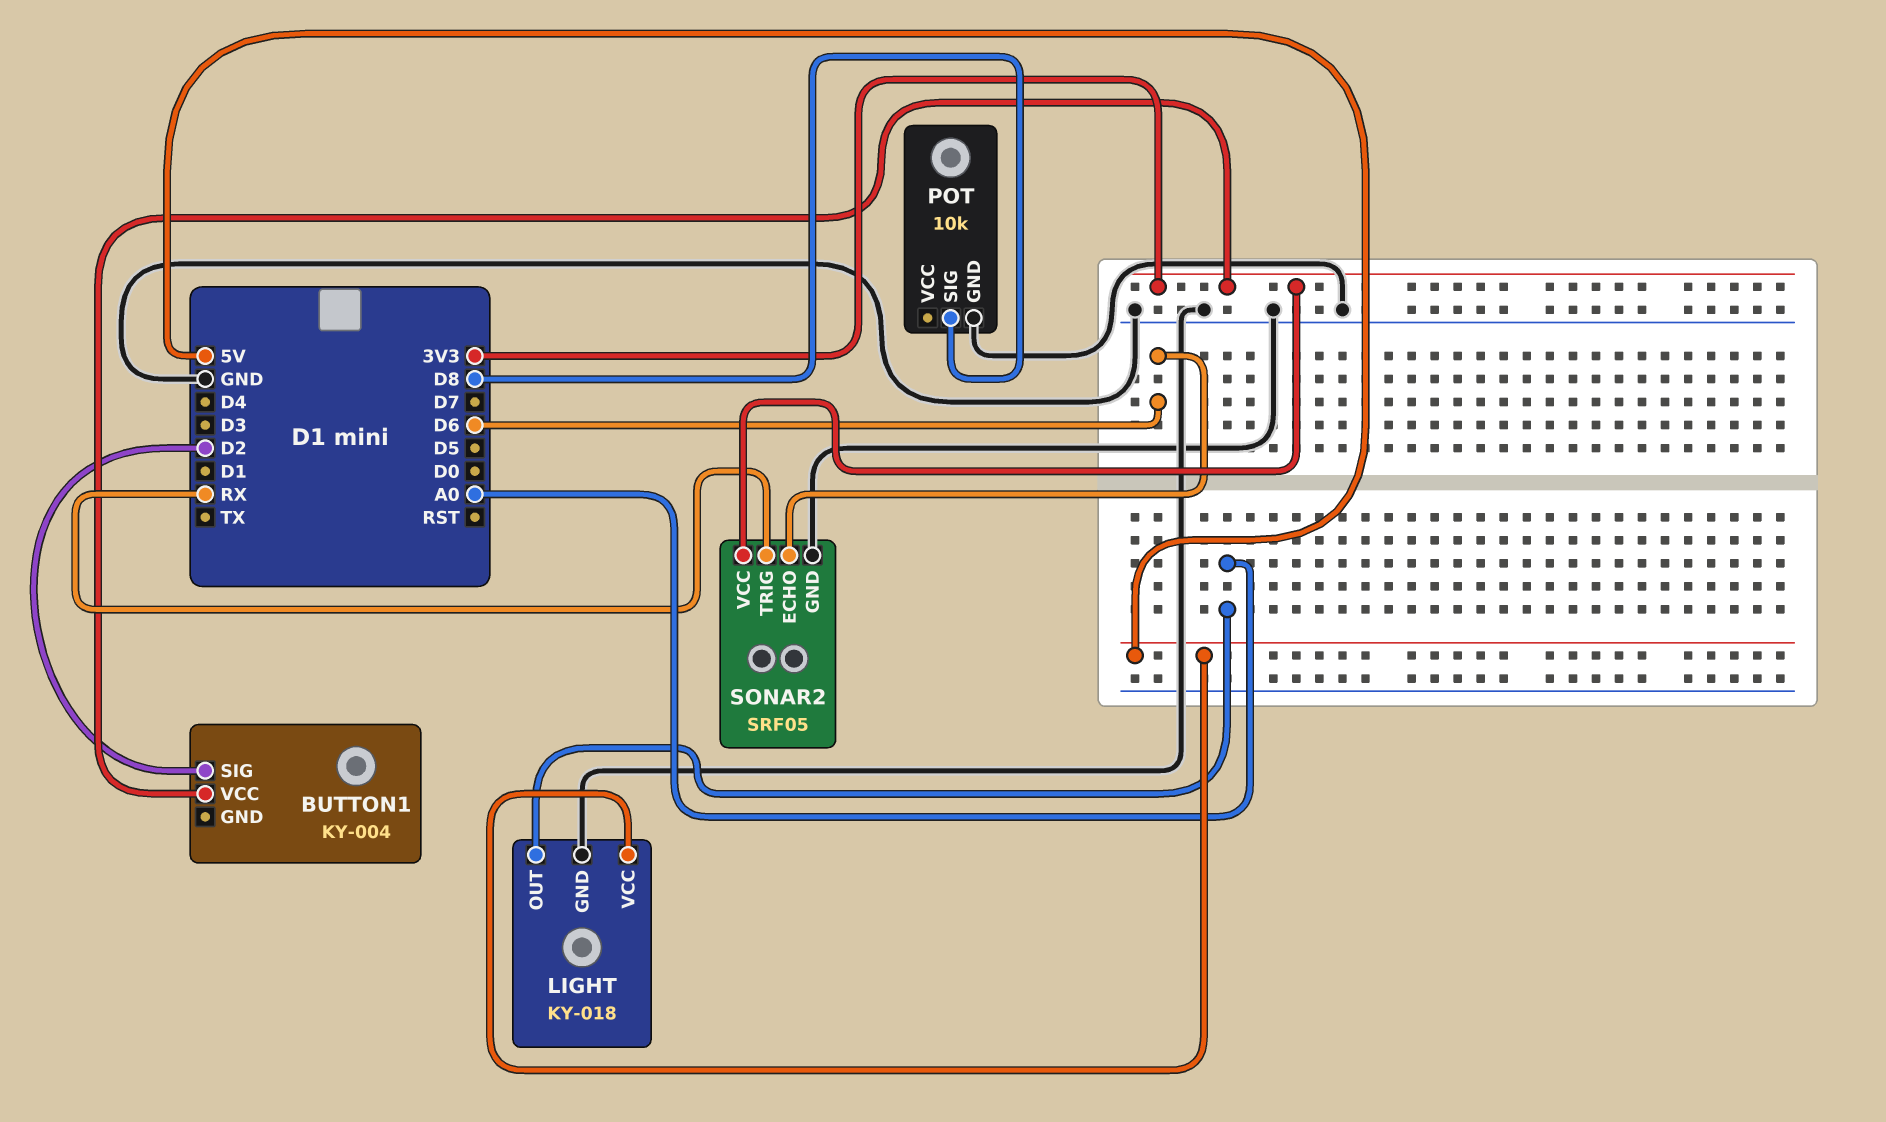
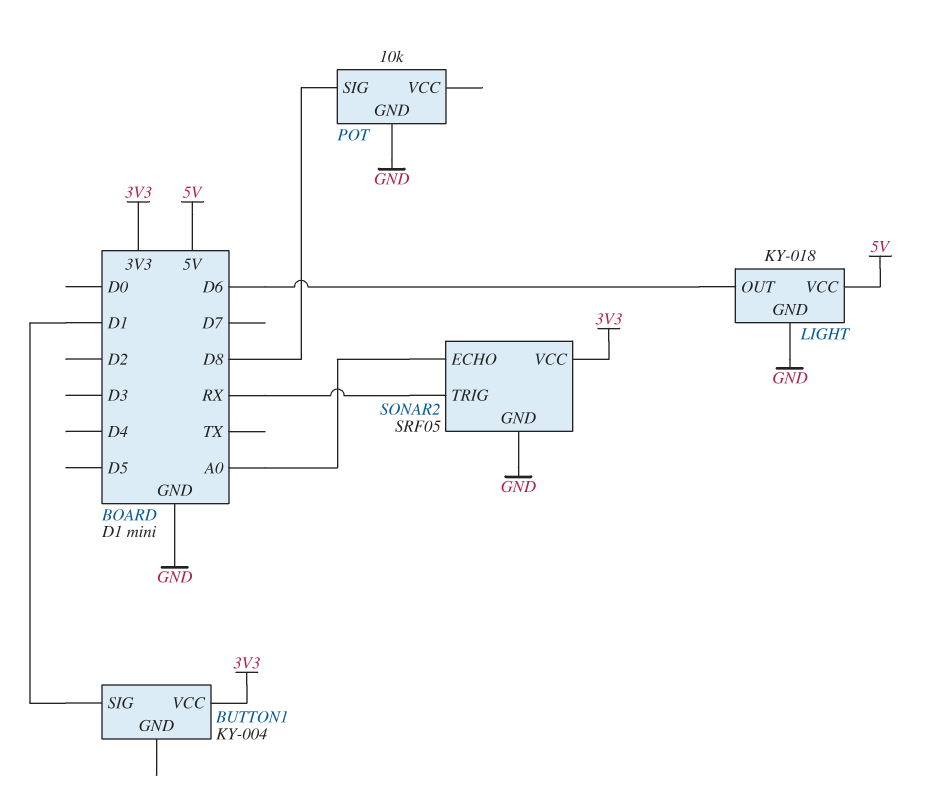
BUTTON1 pin SIG: D2 -> D1
LIGHT pin OUT: A0 -> D6
SONAR2 pin ECHO: D6 -> A0

